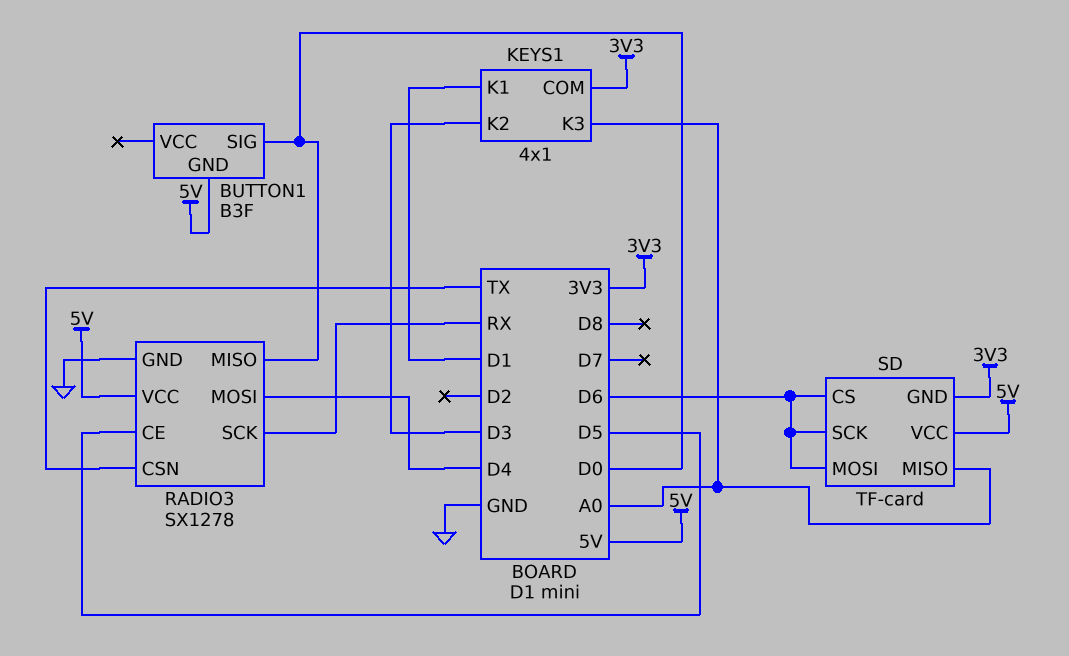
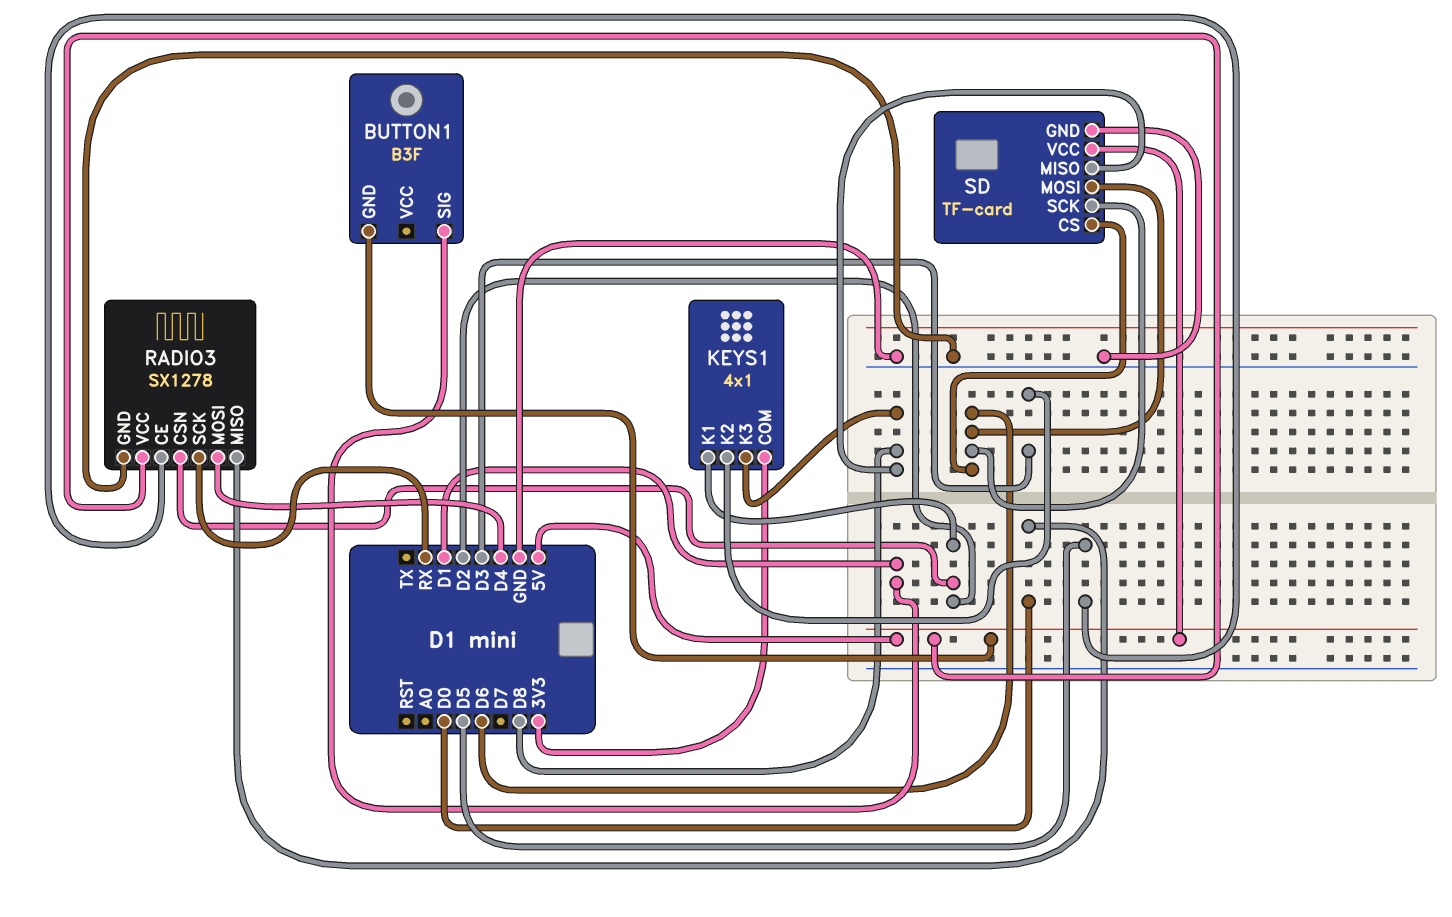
BUTTON1 pin SIG: D0 -> D1
KEYS1 pin K1: D1 -> D2
KEYS1 pin K3: A0 -> D8
RADIO3 pin CSN: TX -> D2
SD pin GND: 3V3 -> GND
SD pin MISO: A0 -> D8

